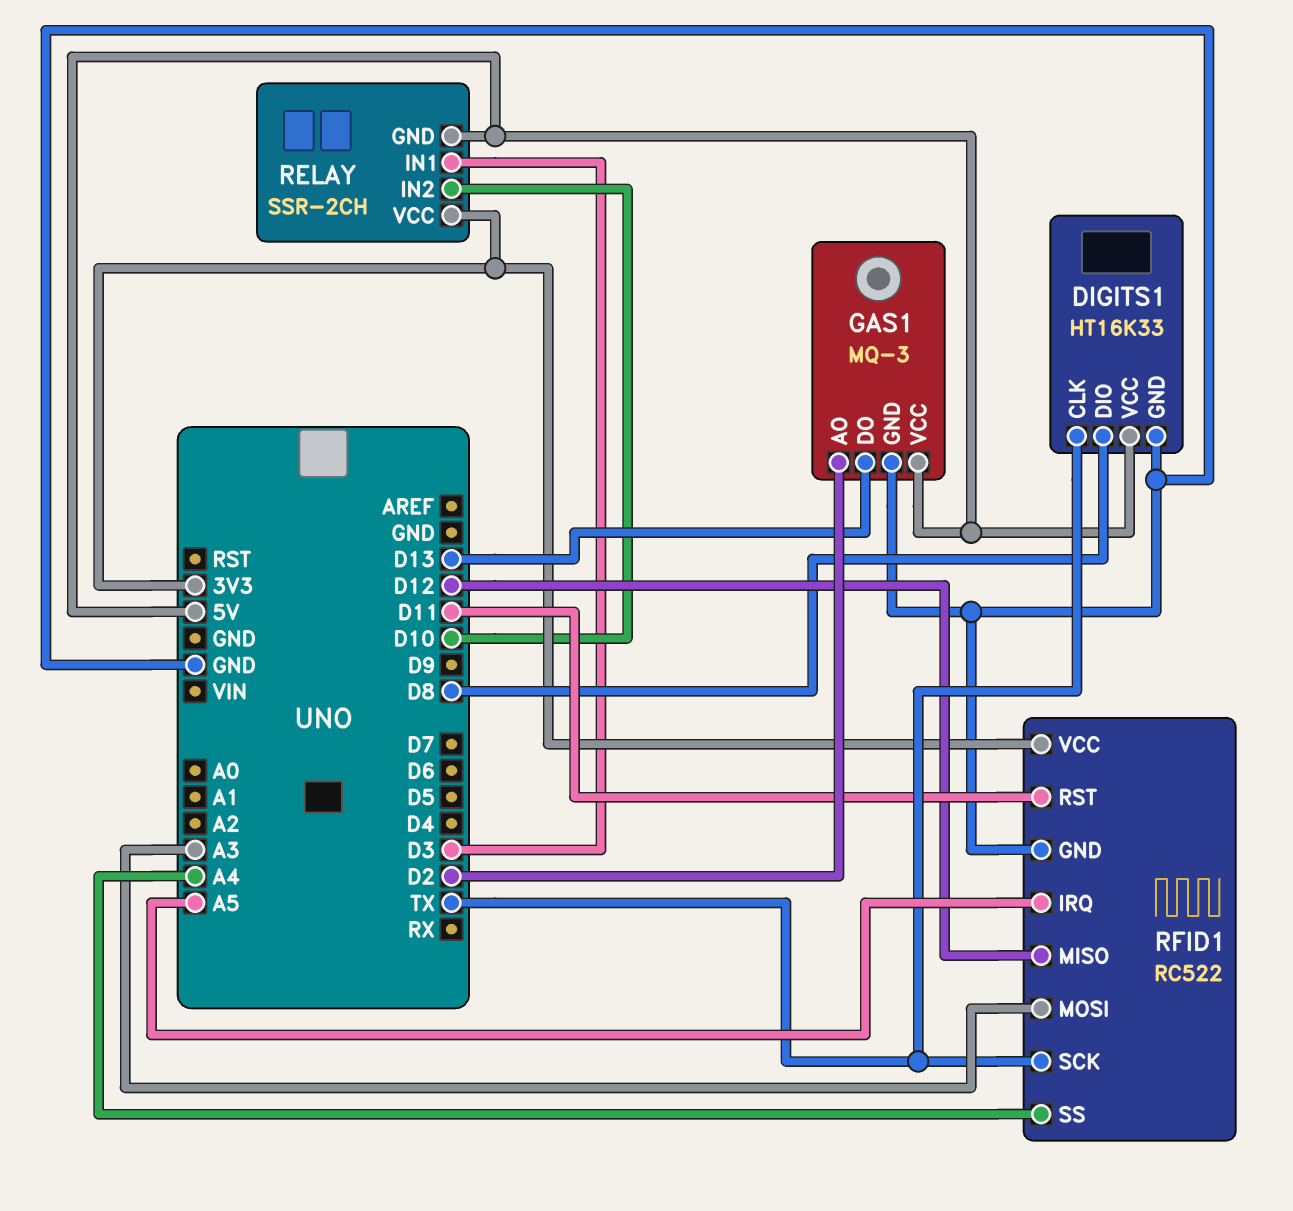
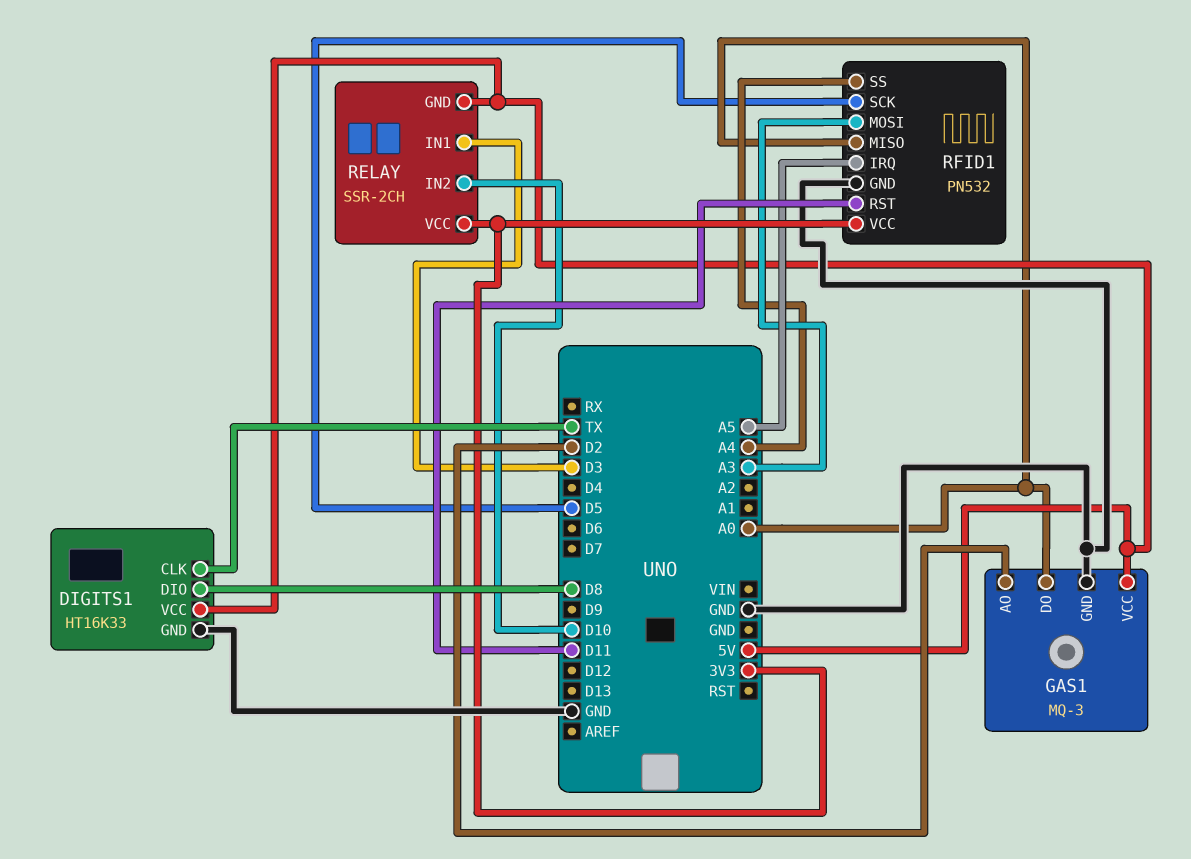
GAS1 pin DO: D13 -> A0
RFID1: RC522 -> PN532
RFID1 pin MISO: D12 -> A0
RFID1 pin SCK: TX -> D5

